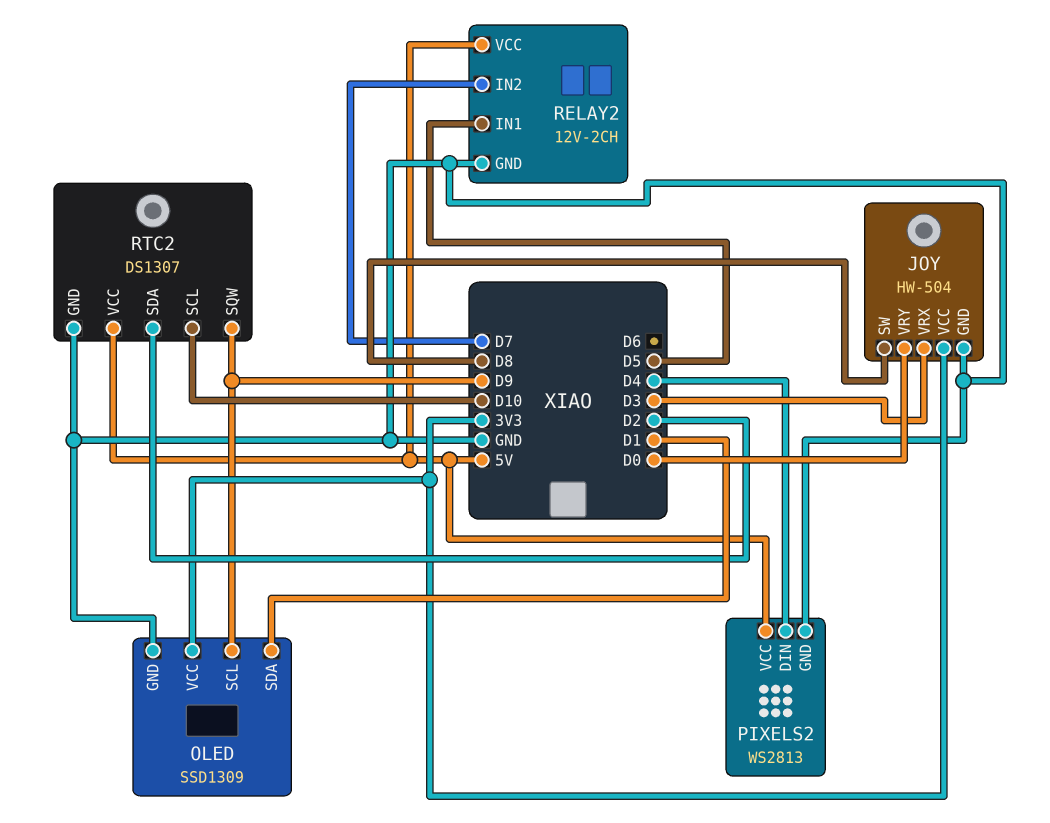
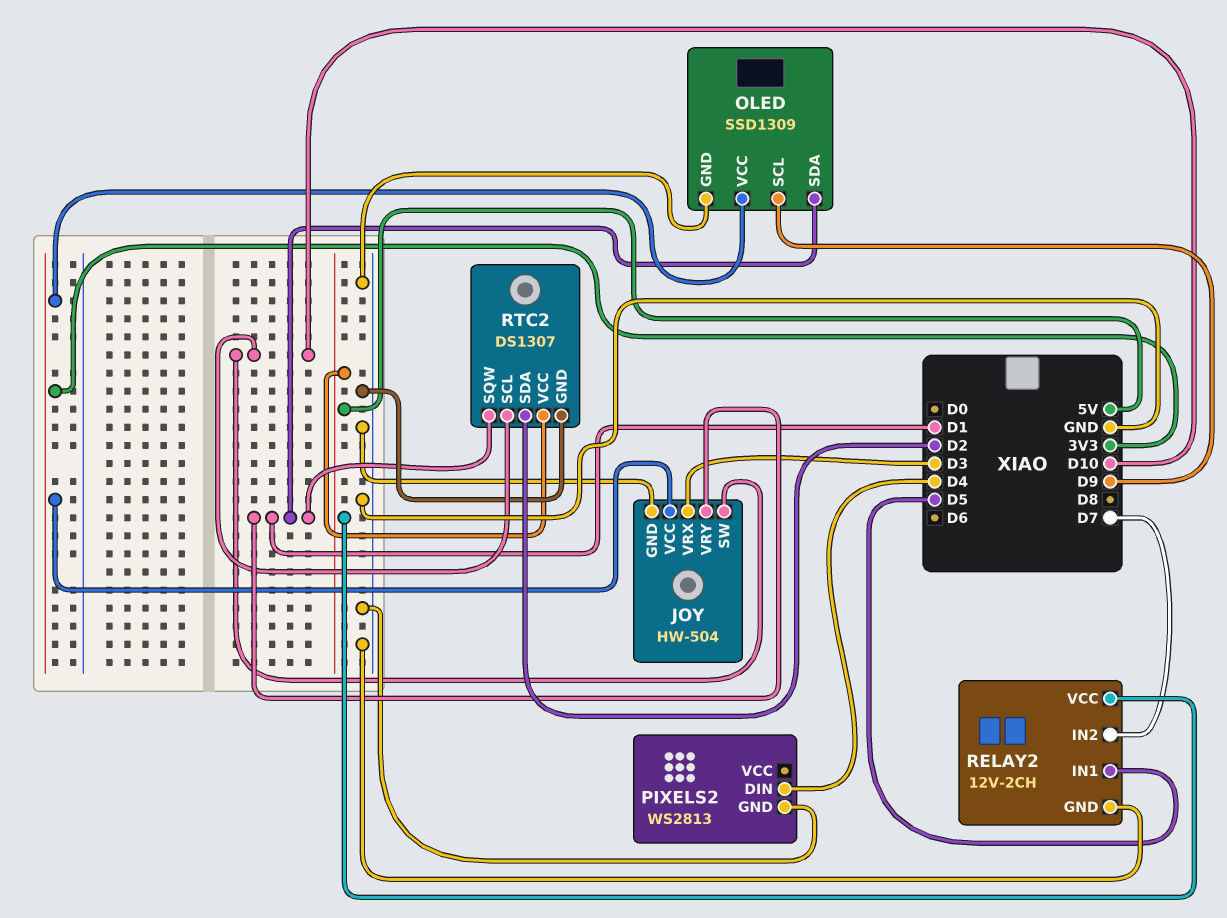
JOY pin SW: D8 -> D10
JOY pin VRY: D0 -> D1
PIXELS2 pin VCC: 5V -> none
RTC2 pin SQW: D9 -> D1

